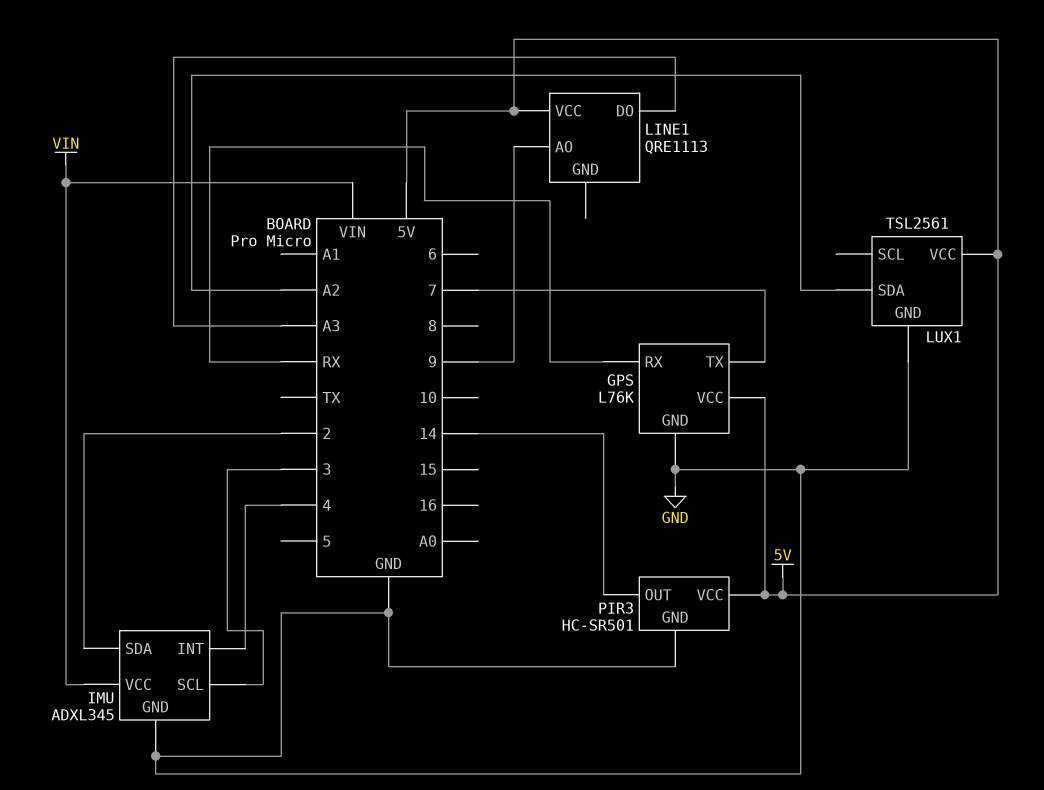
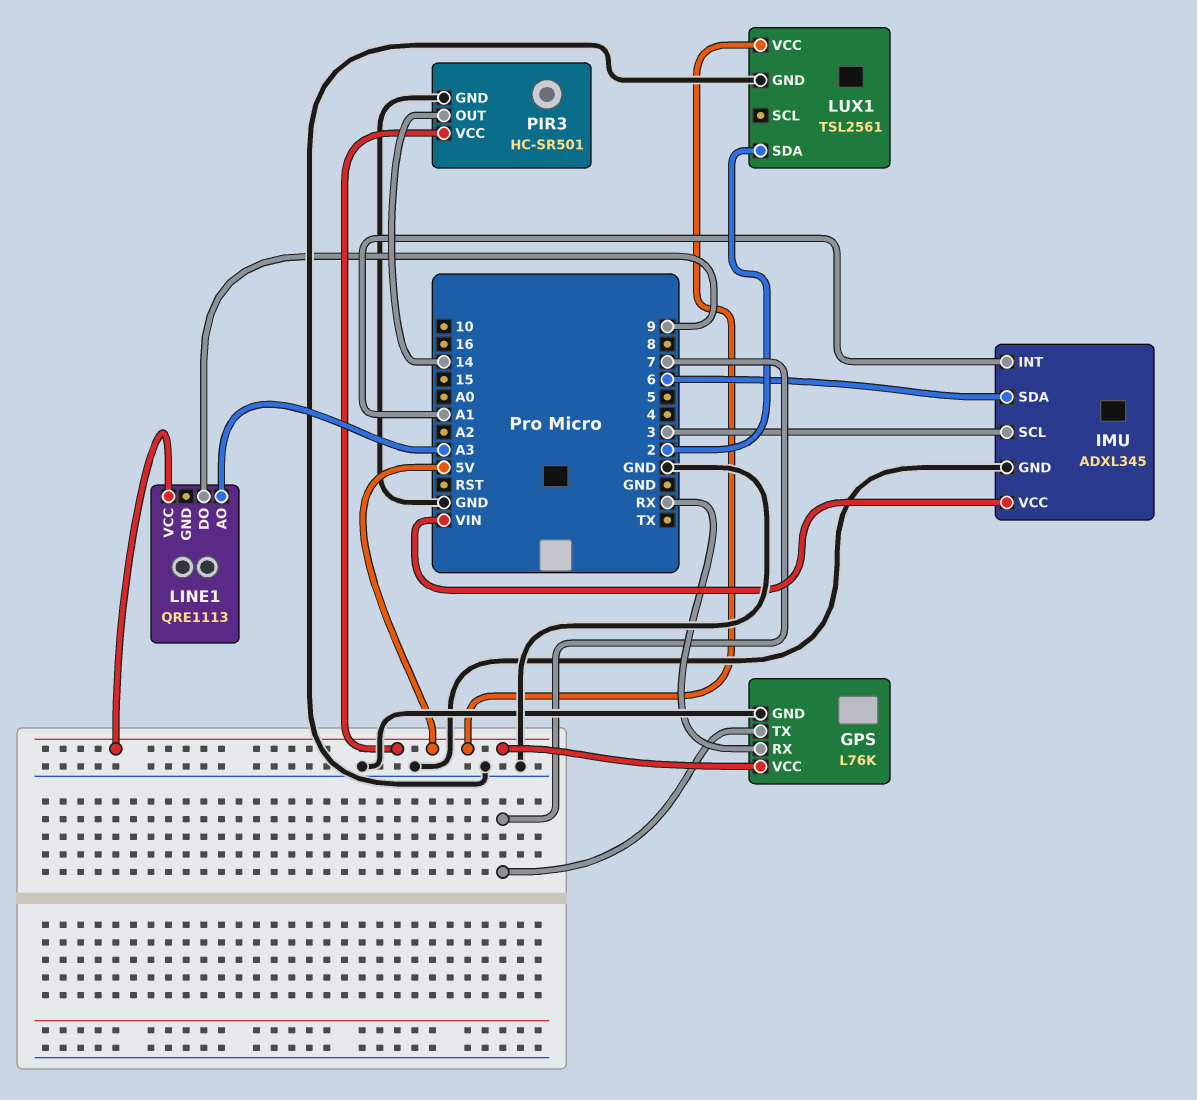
IMU pin INT: 4 -> A1
IMU pin SDA: 2 -> 6
LINE1 pin AO: 9 -> A3
LINE1 pin DO: A3 -> 9
LUX1 pin SDA: A2 -> 2

